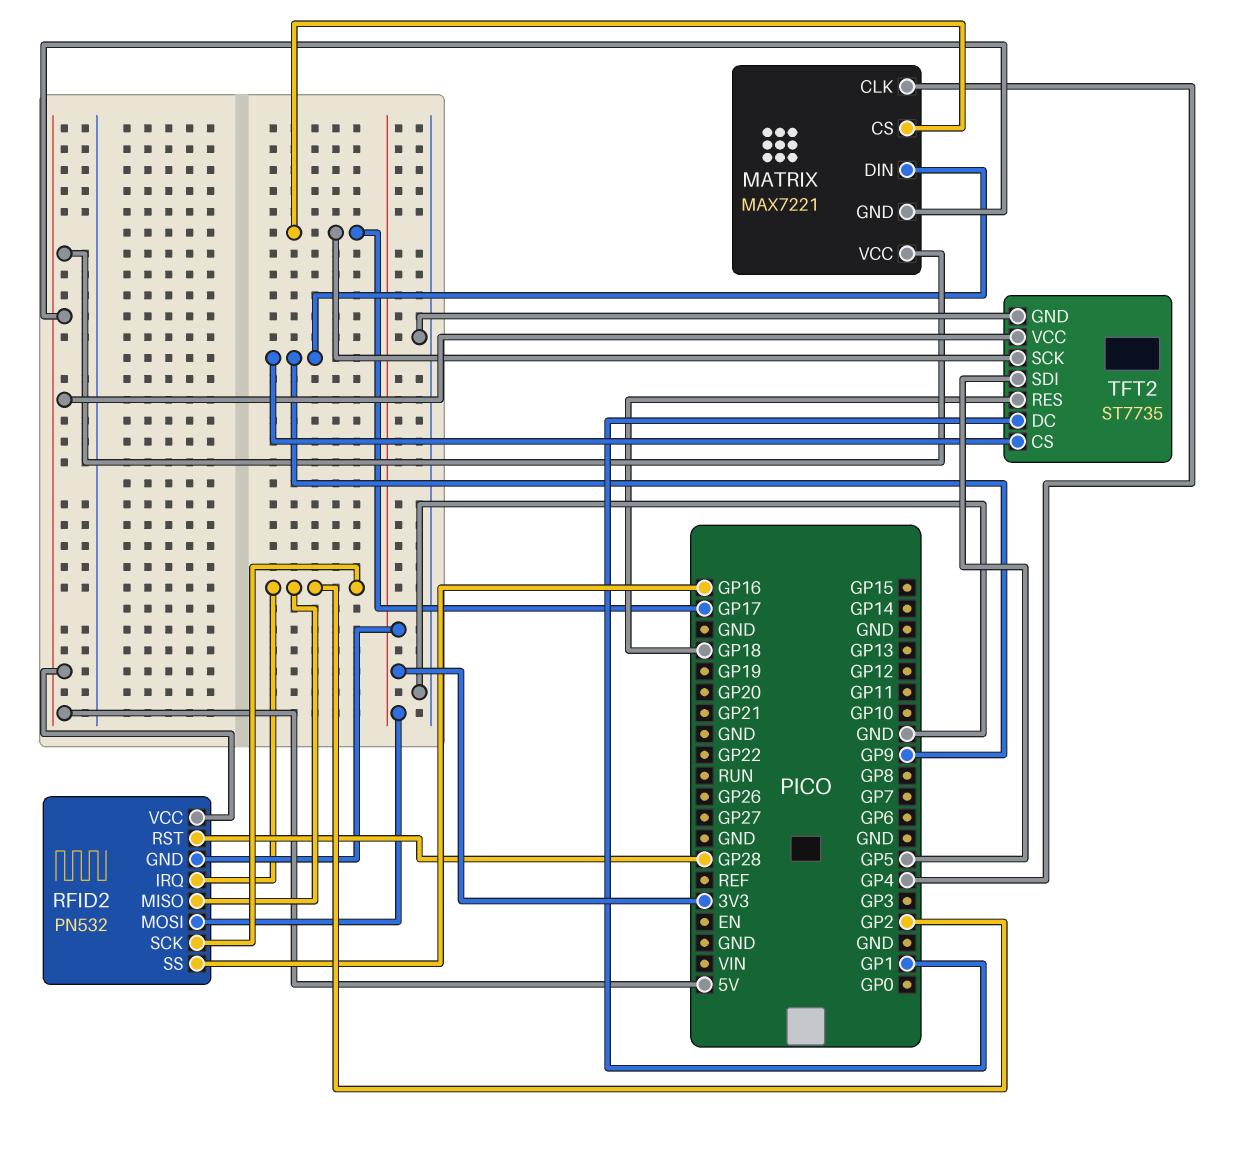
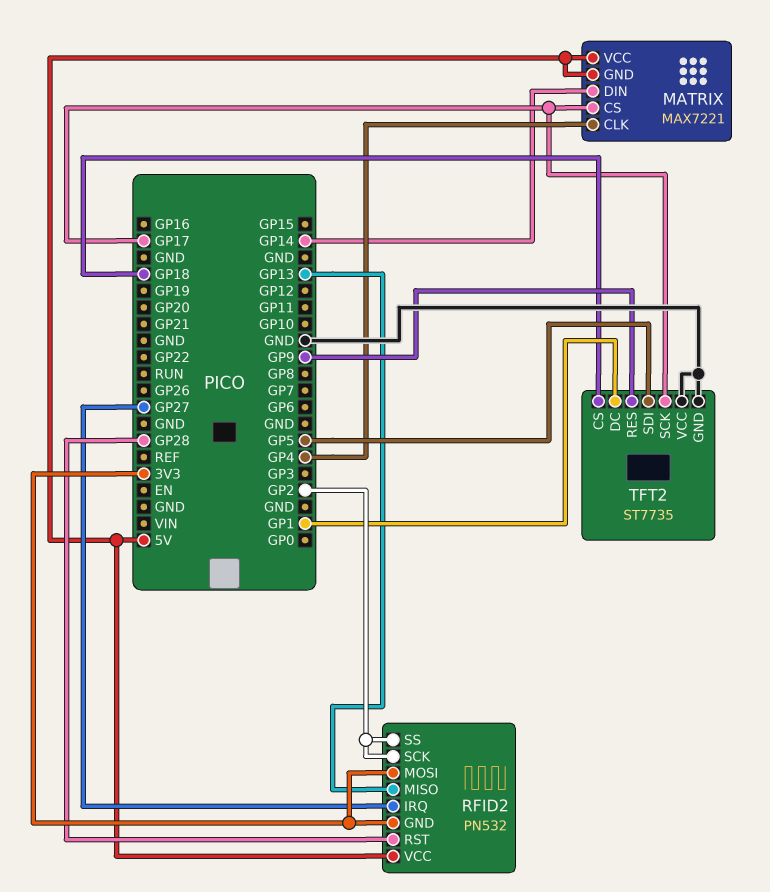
MATRIX pin DIN: GP9 -> GP14
RFID2 pin IRQ: GP2 -> GP27
RFID2 pin MISO: GP2 -> GP13
RFID2 pin SS: GP16 -> GP2
TFT2 pin CS: GP9 -> GP18
TFT2 pin RES: GP18 -> GP9
TFT2 pin VCC: 5V -> GND

